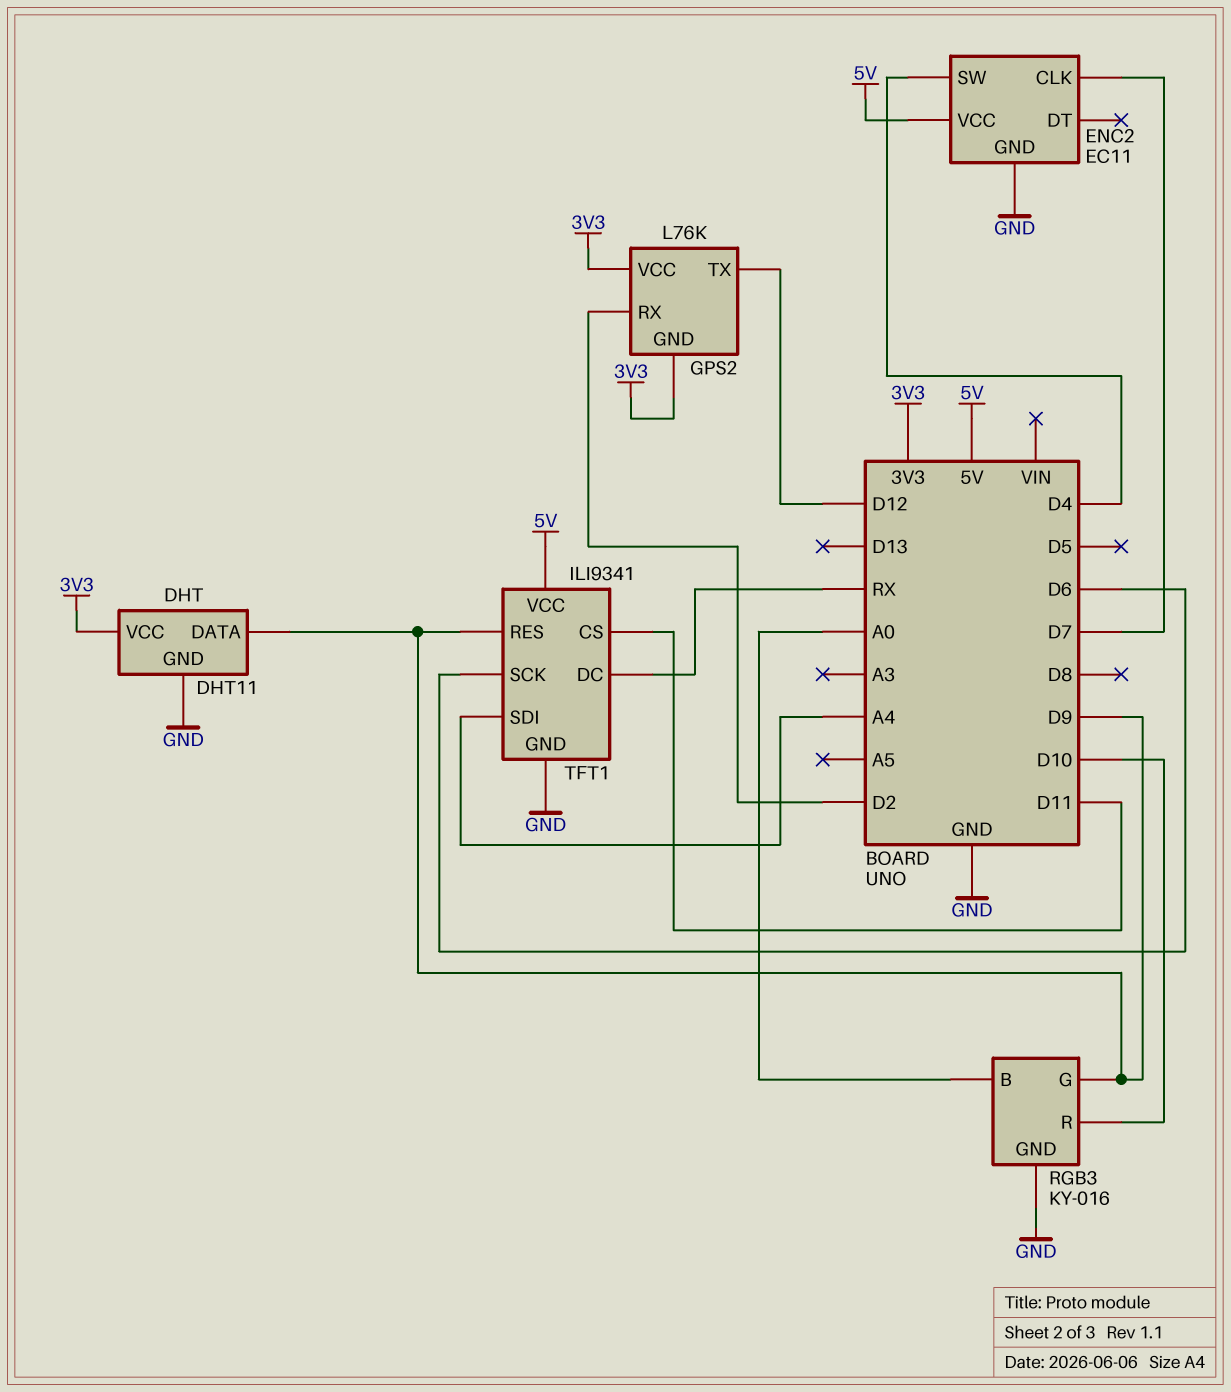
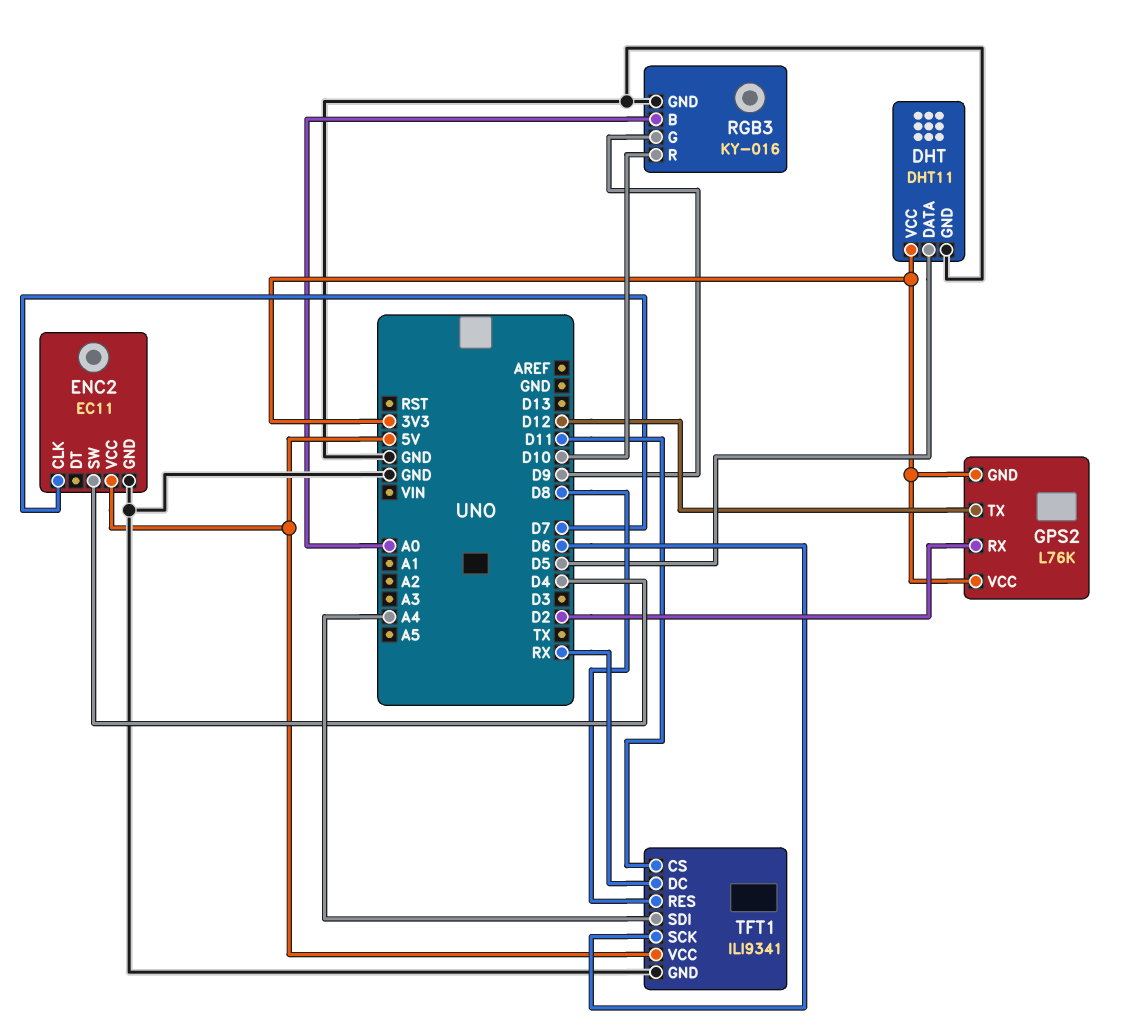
DHT pin DATA: D9 -> D5
TFT1 pin RES: D9 -> D8

